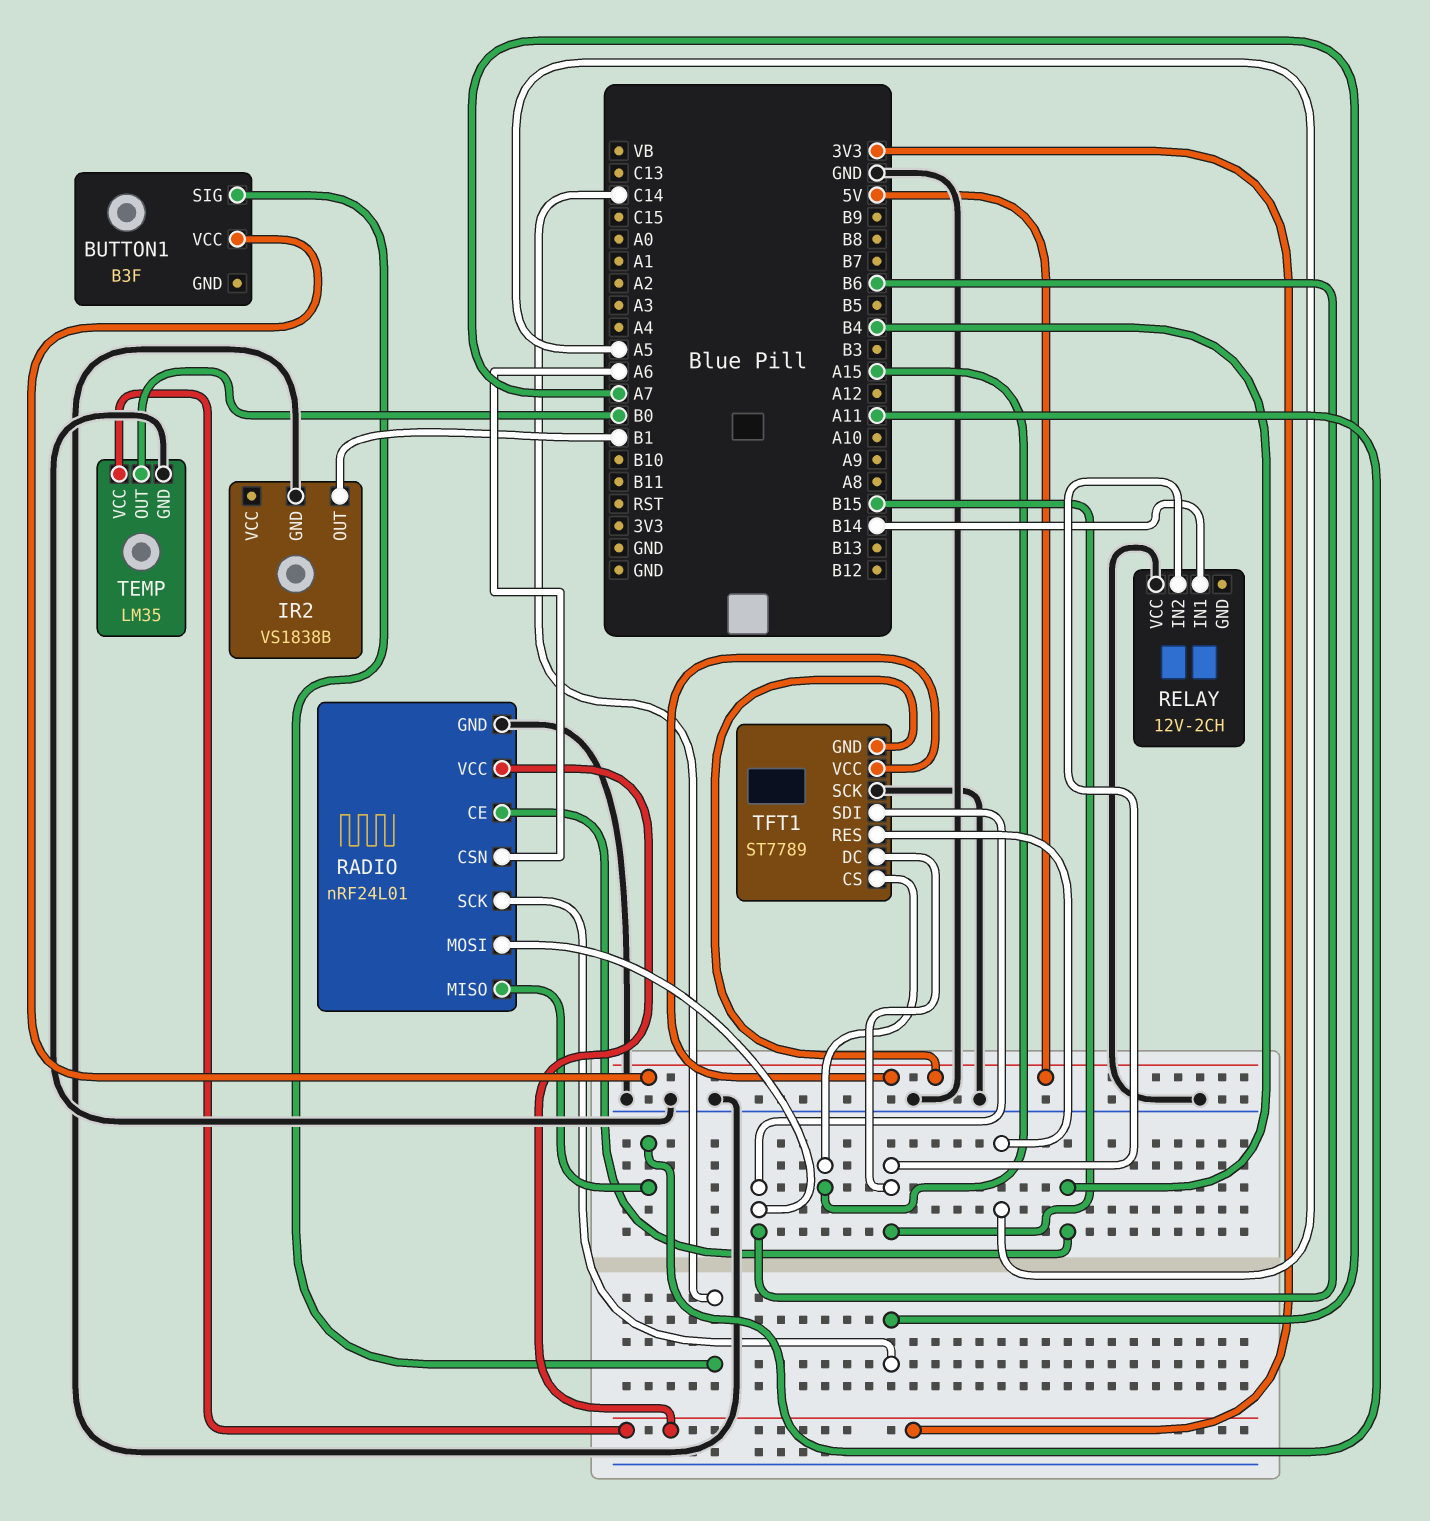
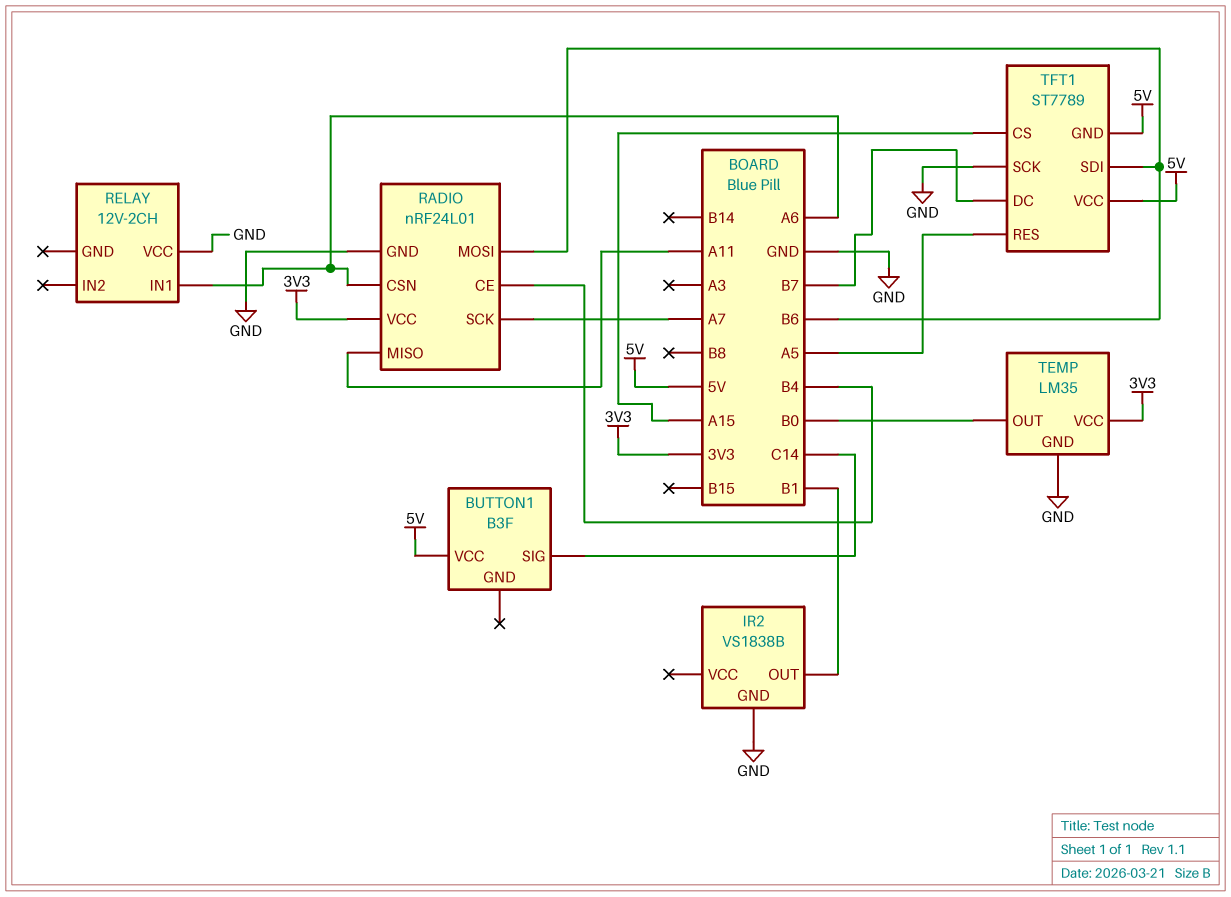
RELAY pin IN1: B14 -> A6
RELAY pin IN2: B15 -> none
TFT1 pin DC: B15 -> B7

